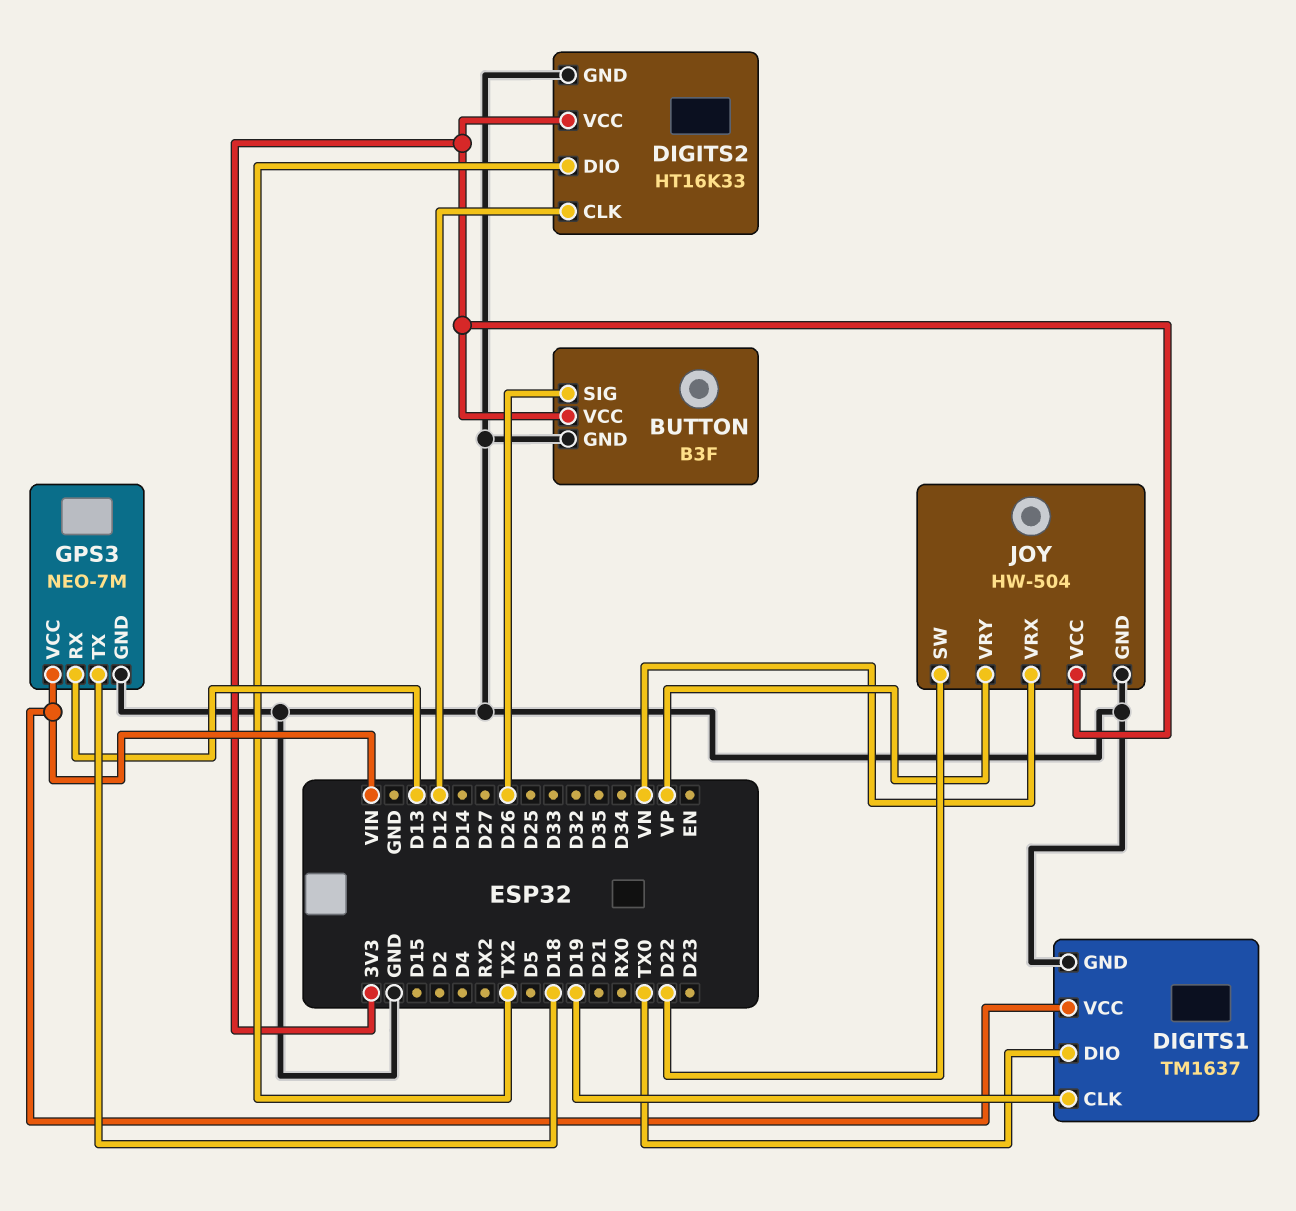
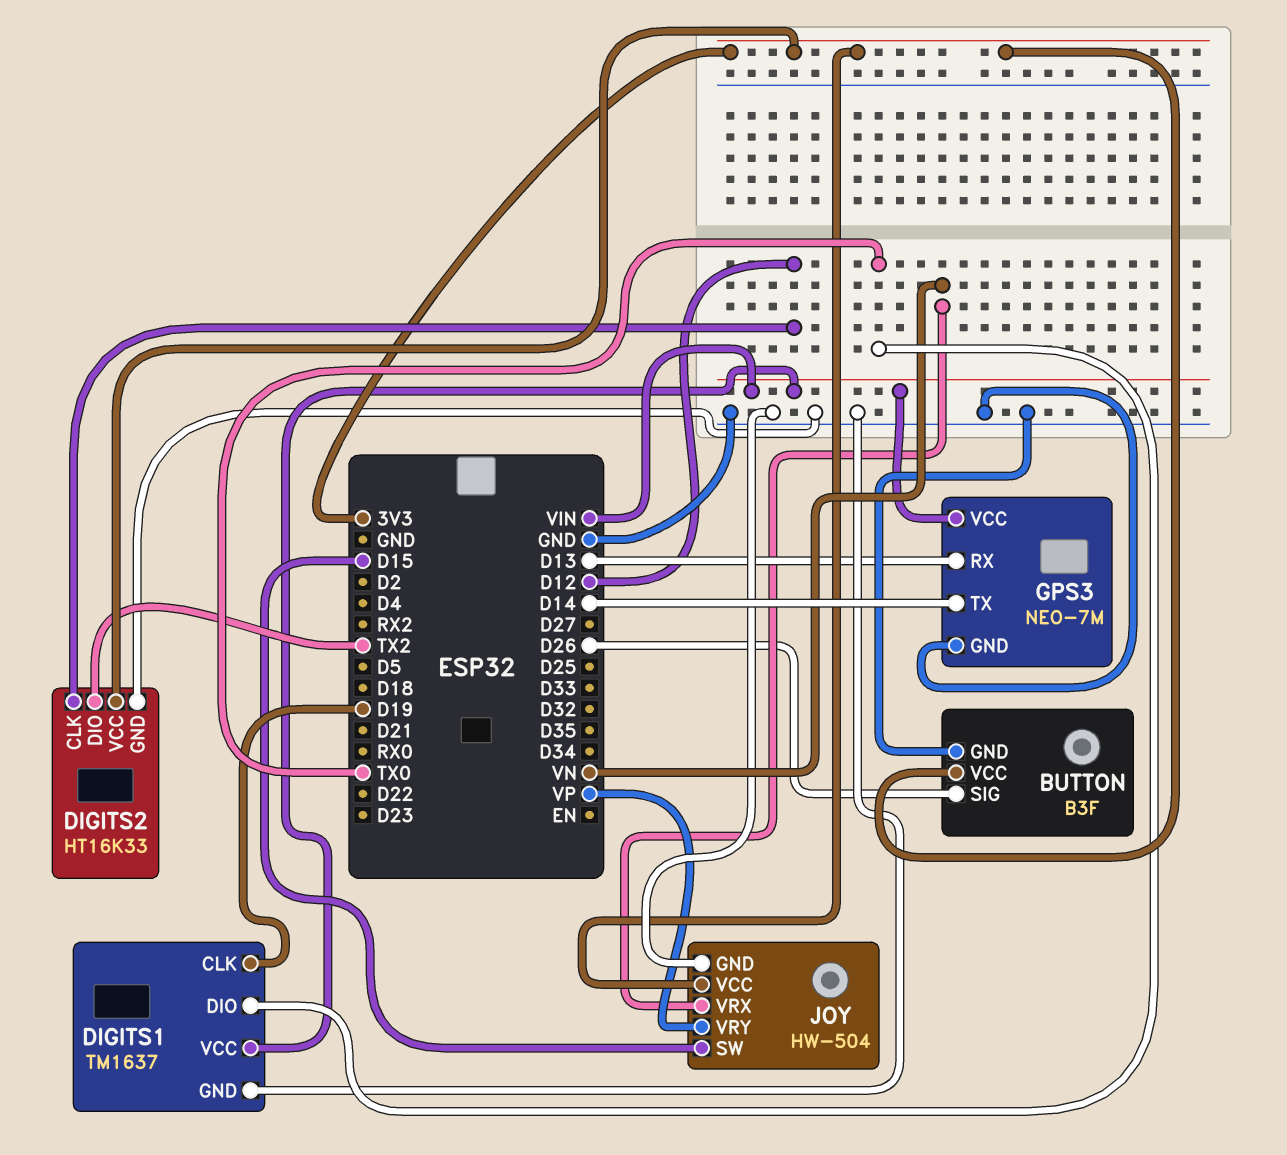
GPS3 pin TX: D18 -> D14
JOY pin SW: D22 -> D15

